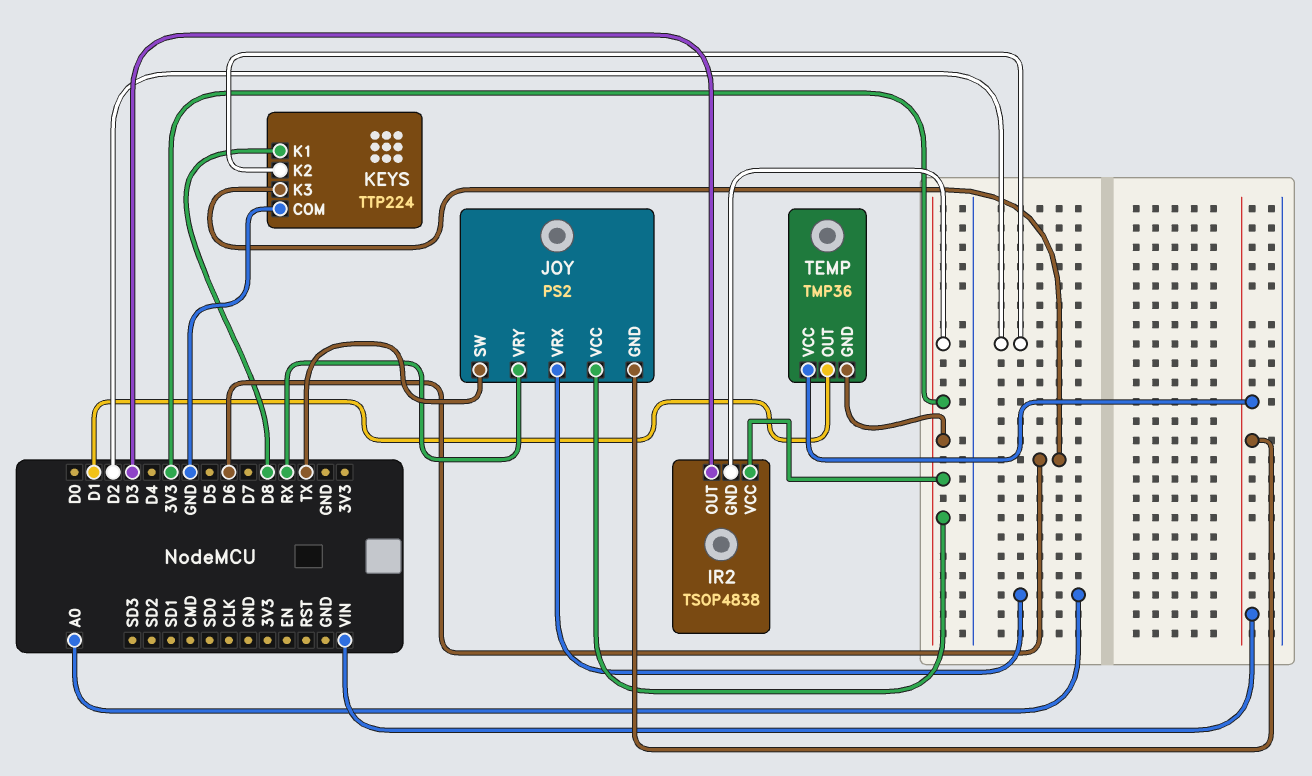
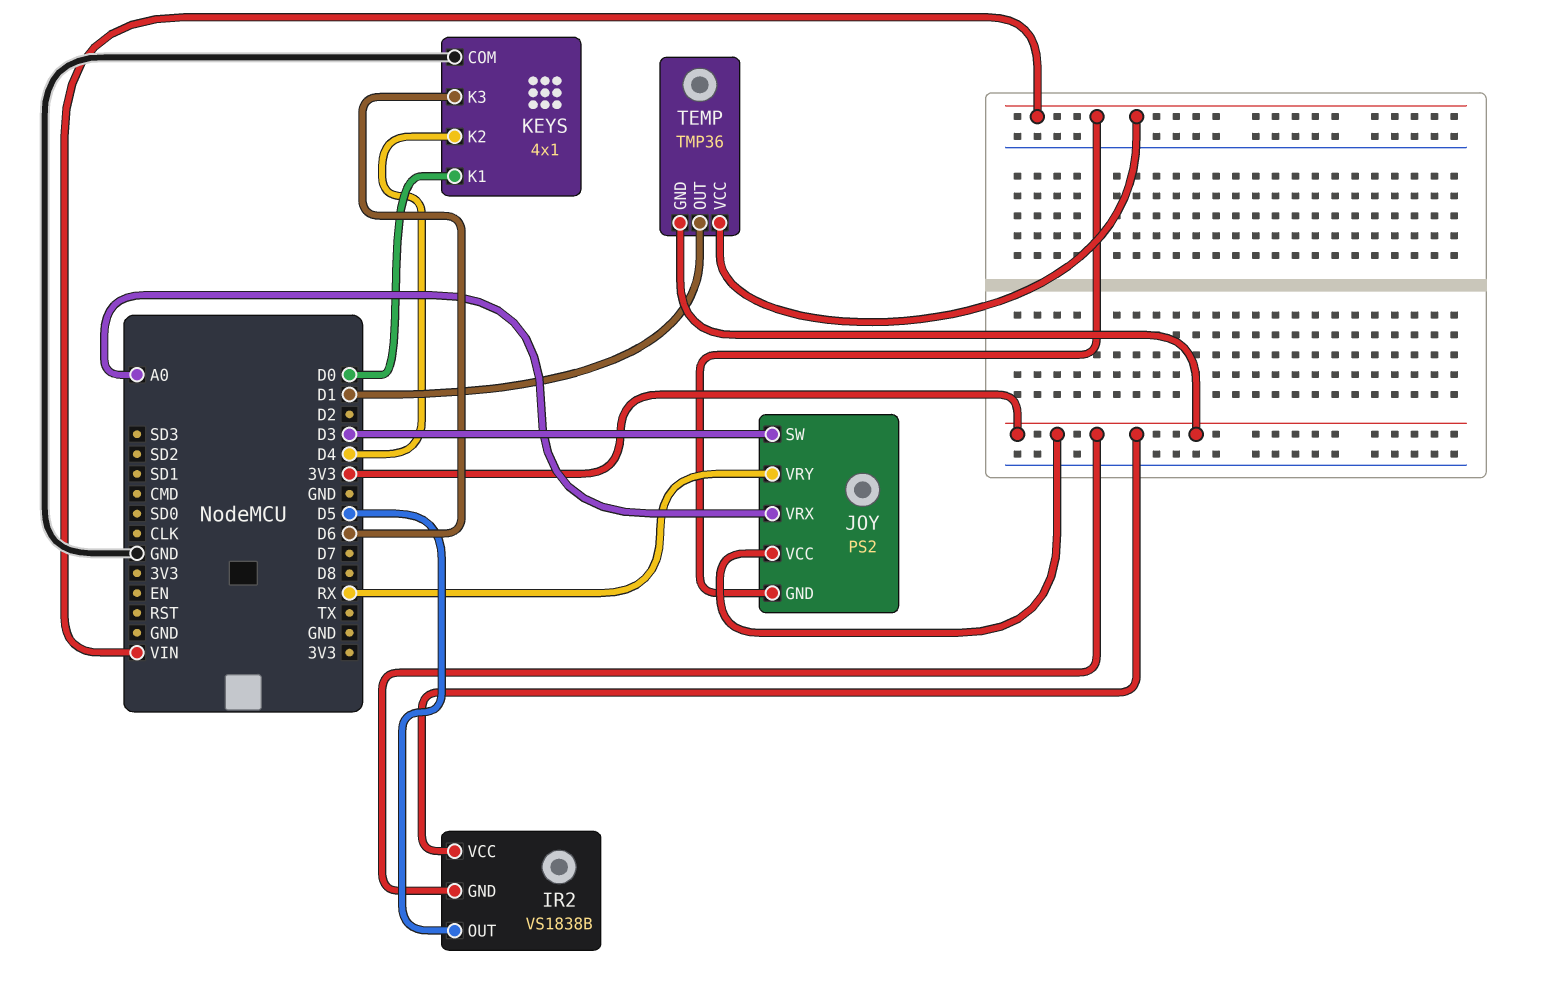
IR2: TSOP4838 -> VS1838B
IR2 pin OUT: D3 -> D5
JOY pin SW: TX -> D3
KEYS: TTP224 -> 4x1
KEYS pin K1: D8 -> D0
KEYS pin K2: D2 -> D4

